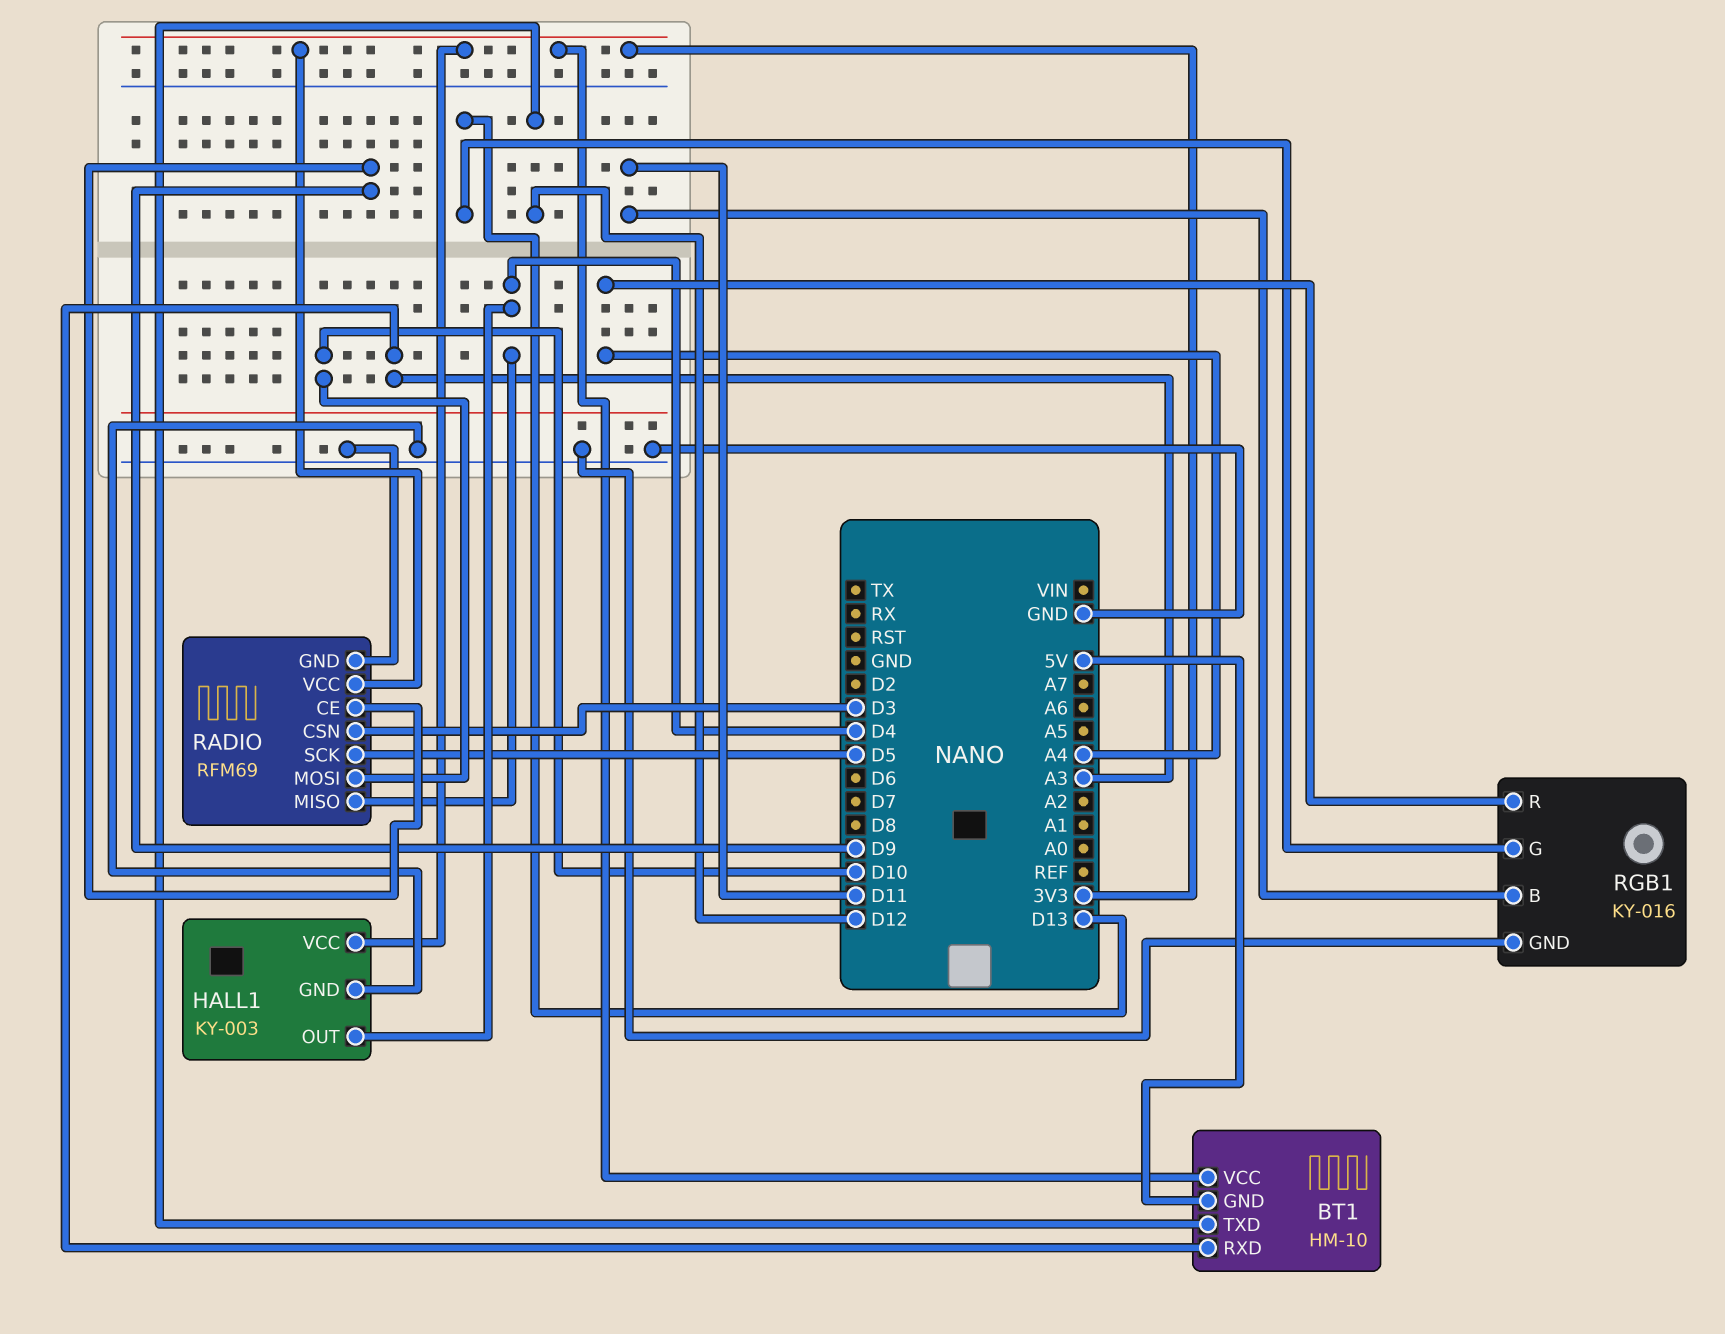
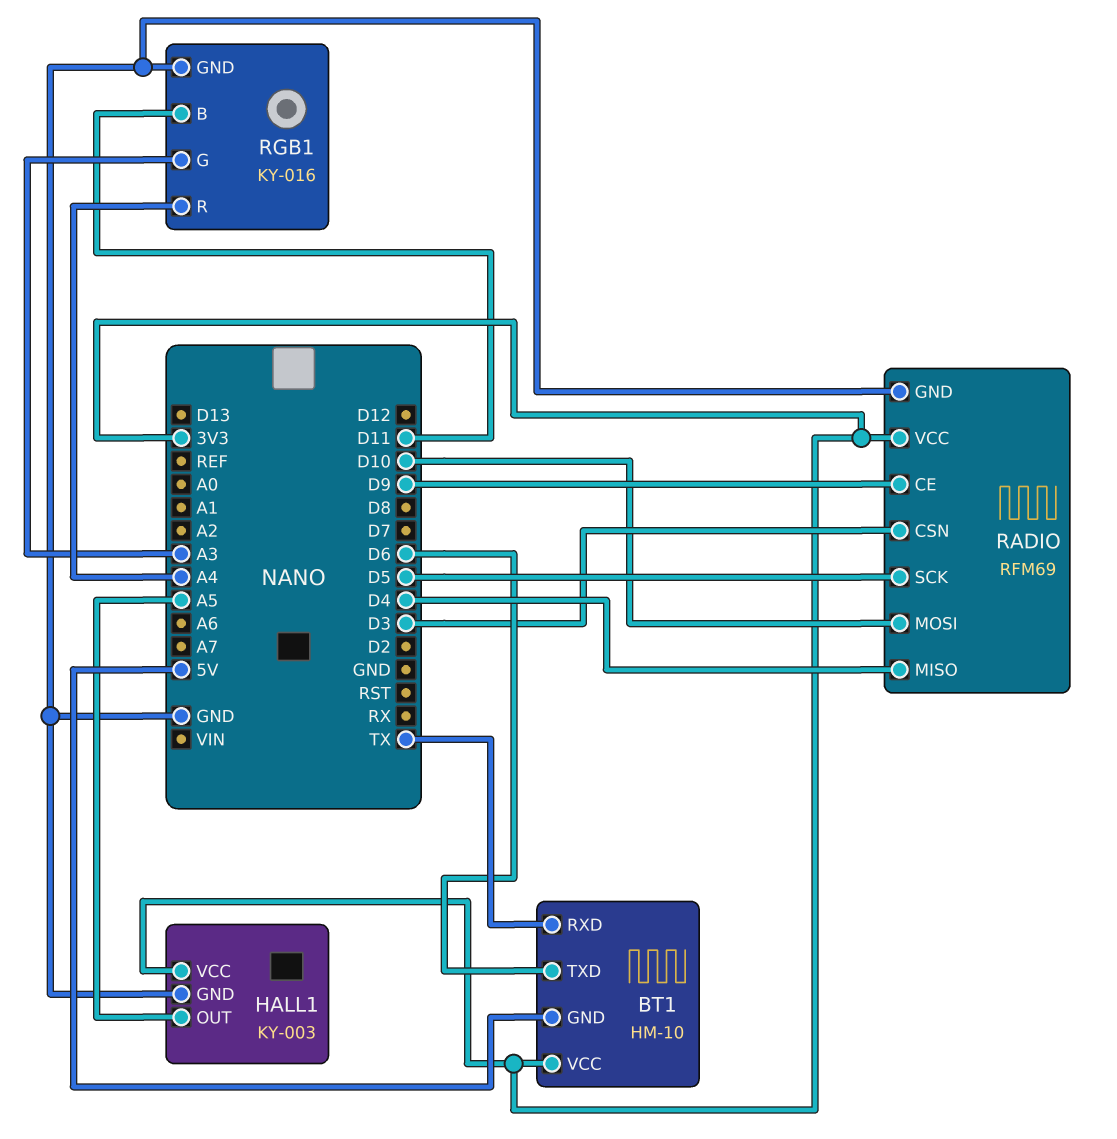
BT1 pin RXD: A3 -> TX
BT1 pin TXD: D12 -> D6
HALL1 pin OUT: D4 -> A5
RGB1 pin G: D13 -> A3

